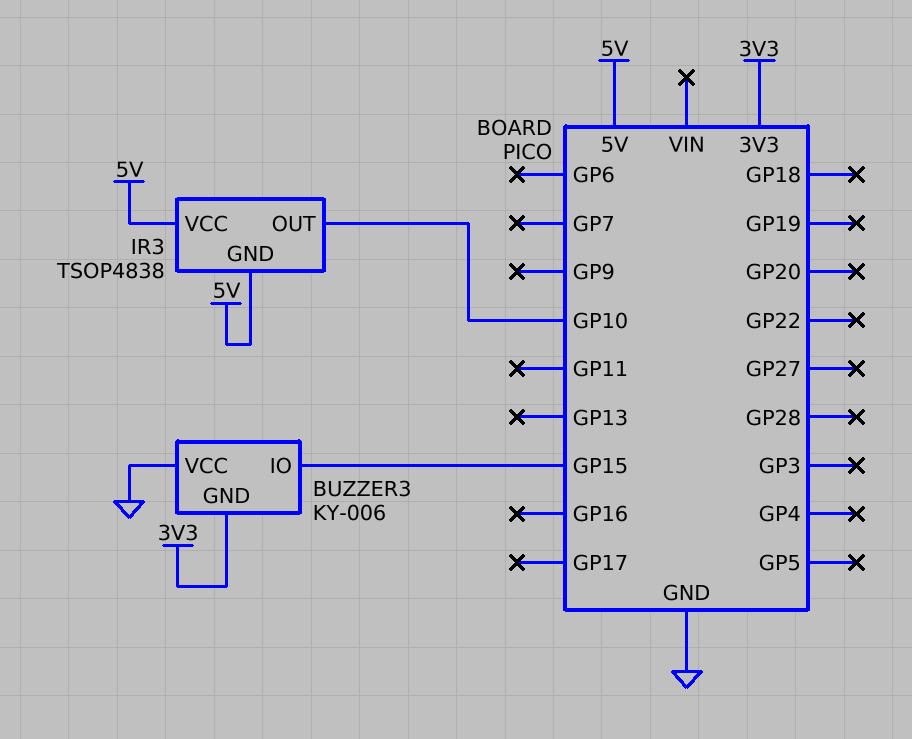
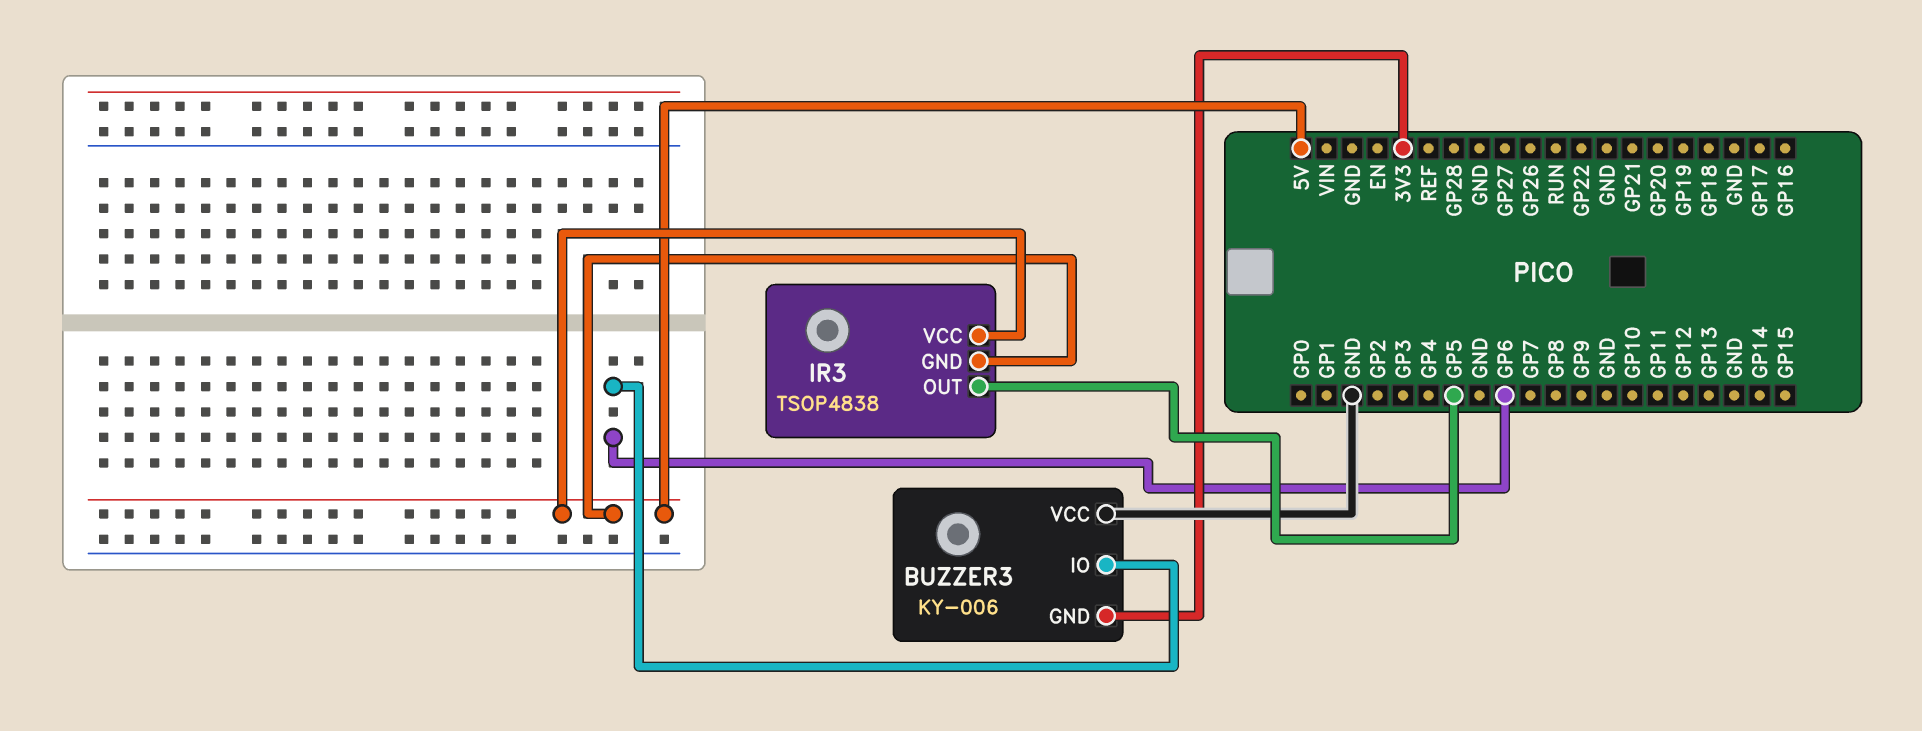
BUZZER3 pin IO: GP15 -> GP6
IR3 pin OUT: GP10 -> GP5

